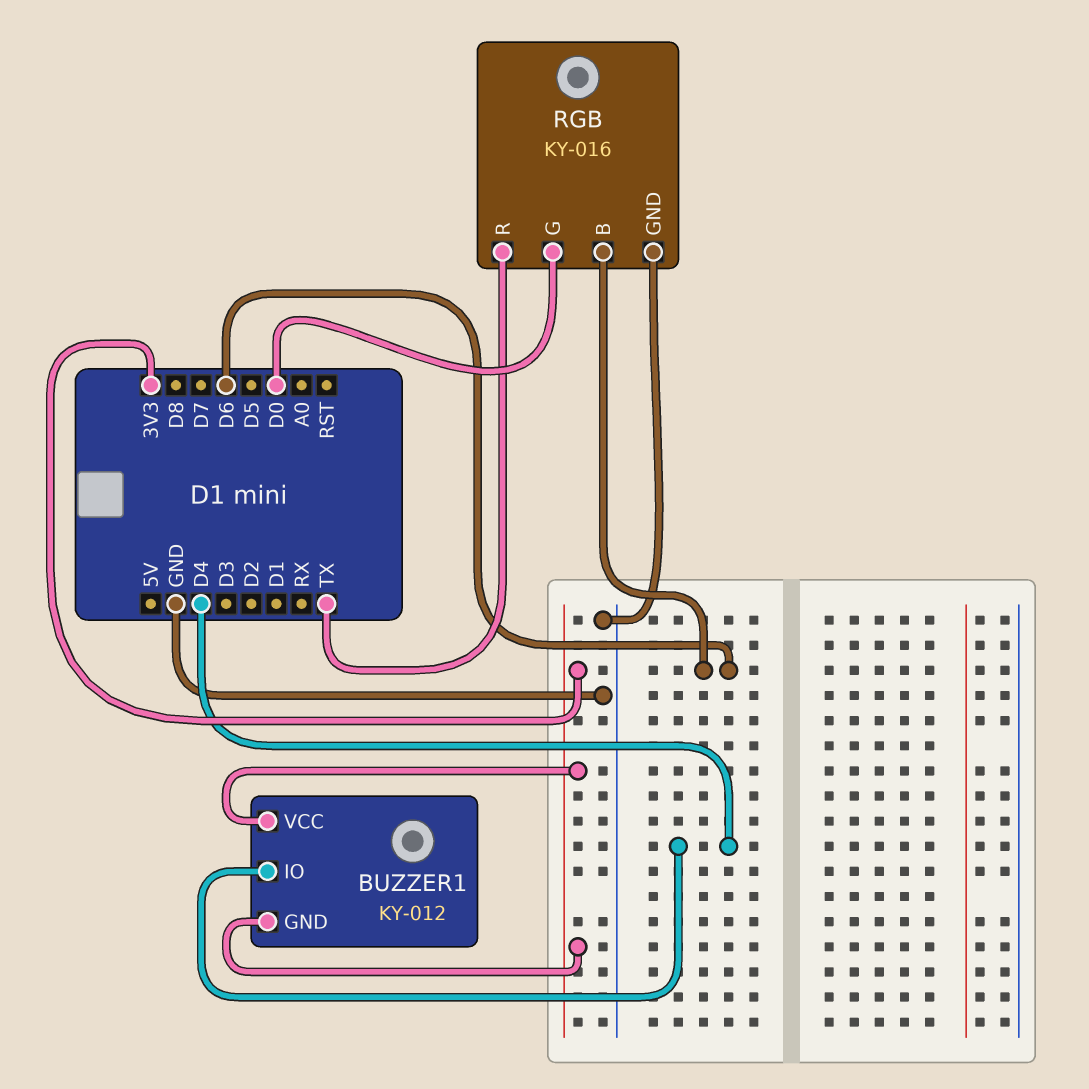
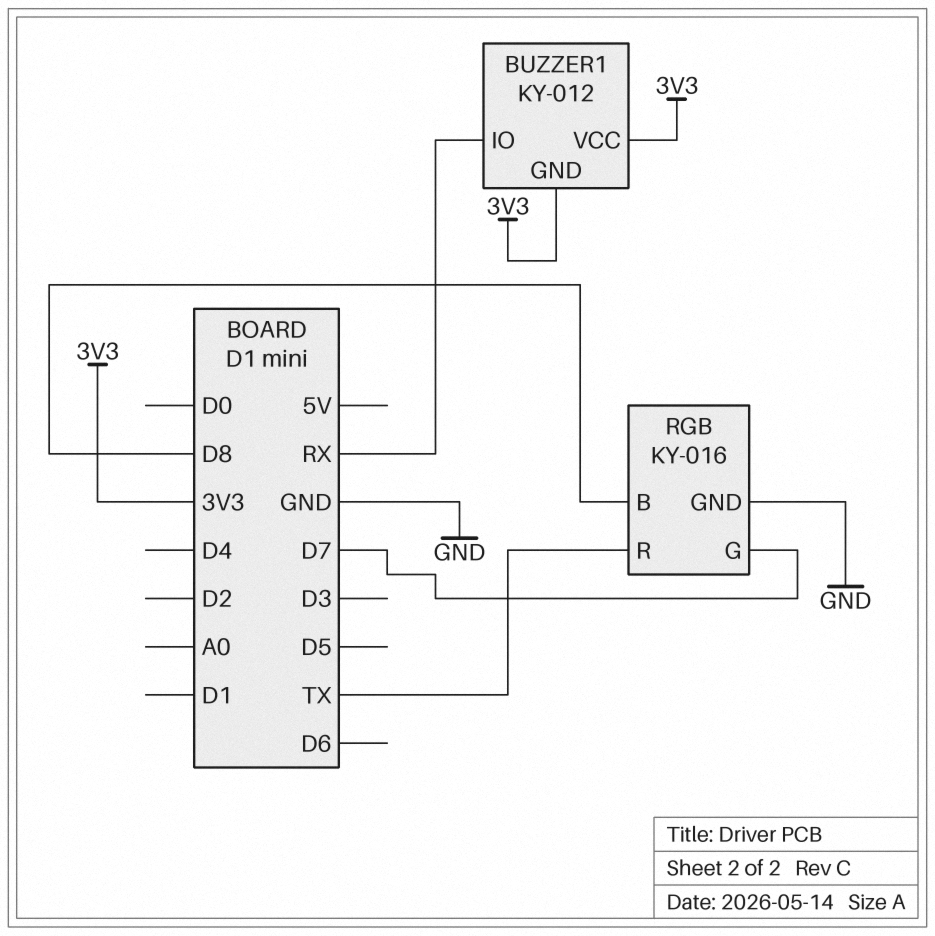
BUZZER1 pin IO: D4 -> RX
RGB pin B: D6 -> D8
RGB pin G: D0 -> D7

